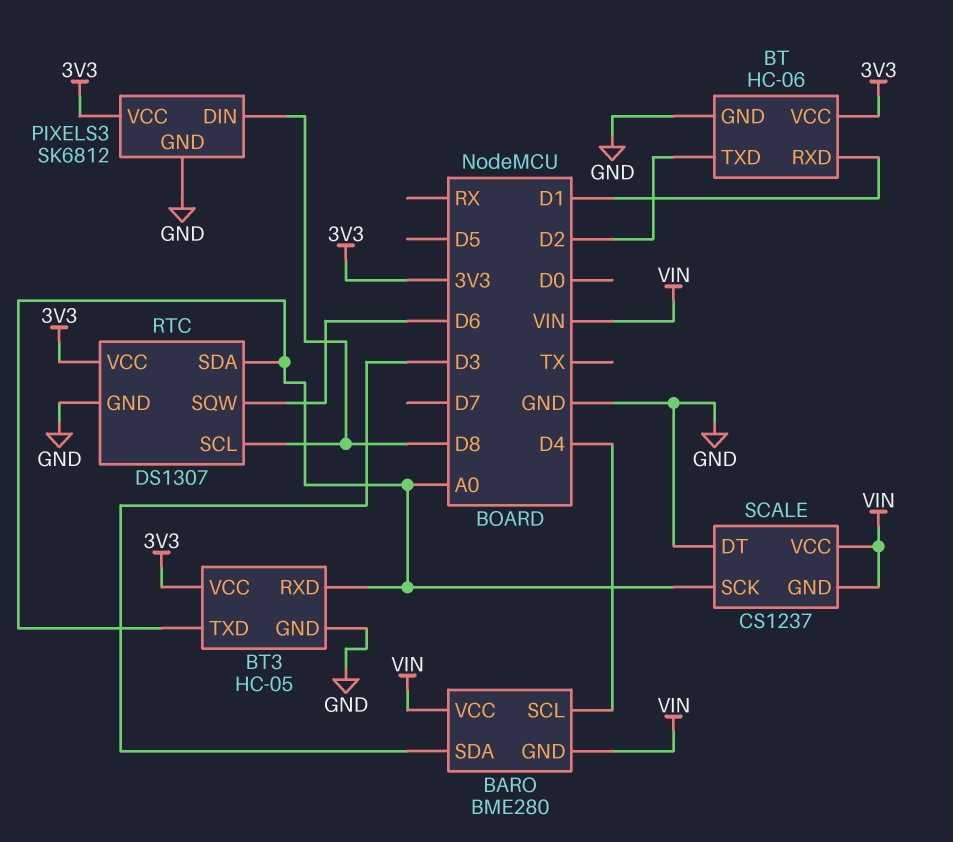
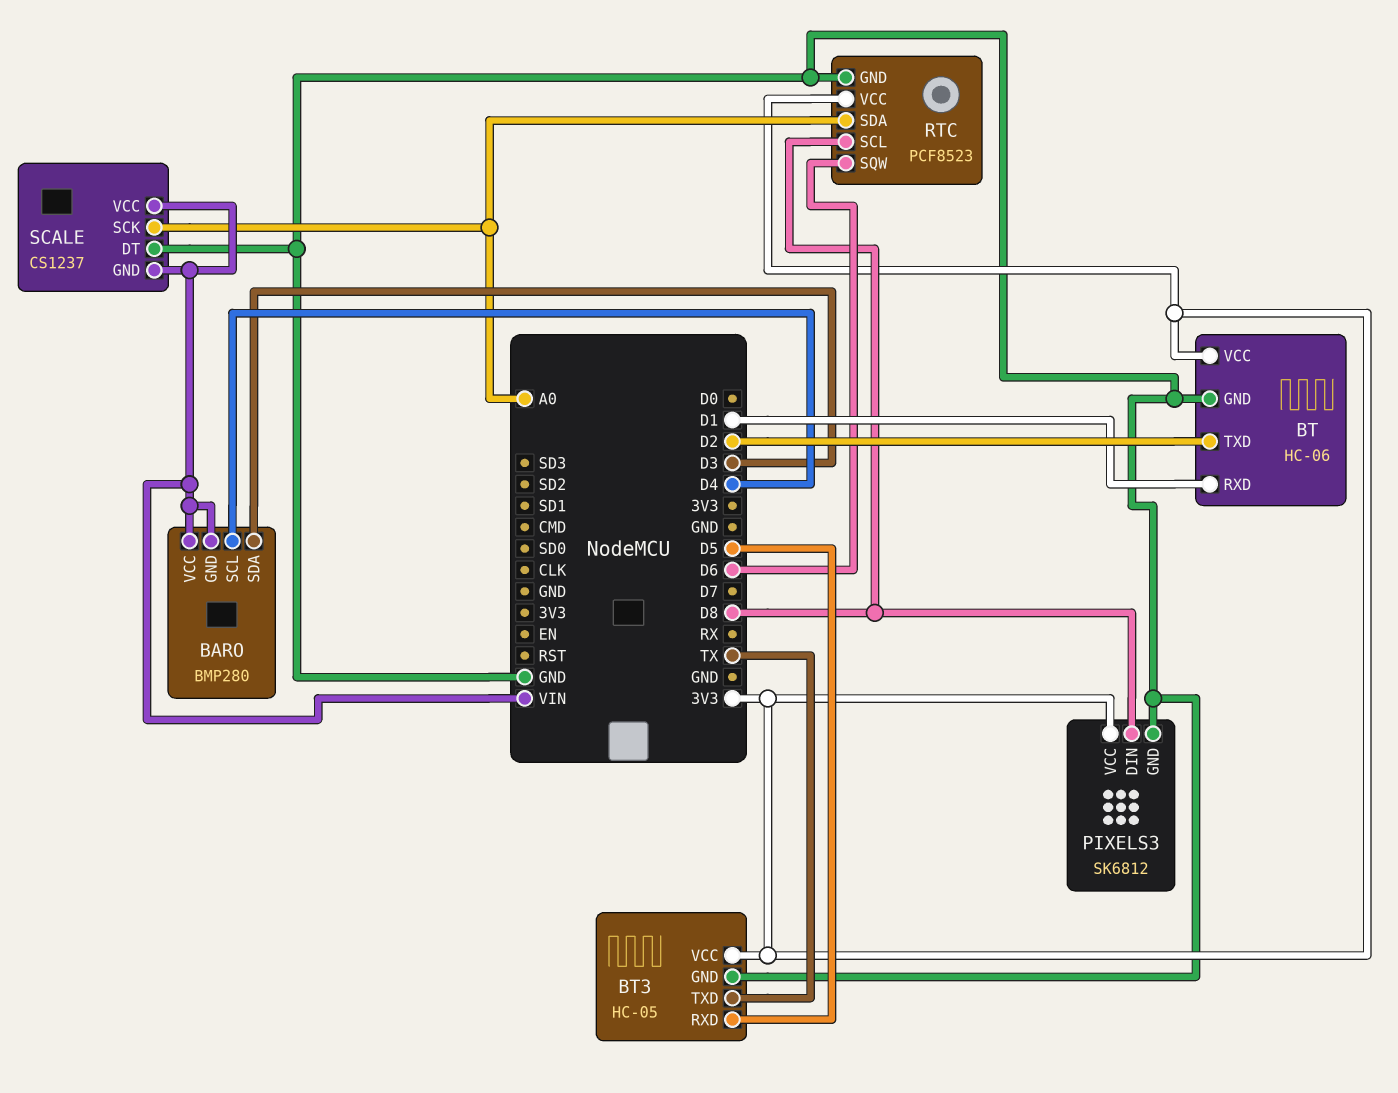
BARO: BME280 -> BMP280
BT3 pin RXD: A0 -> D5
BT3 pin TXD: A0 -> TX
RTC: DS1307 -> PCF8523

